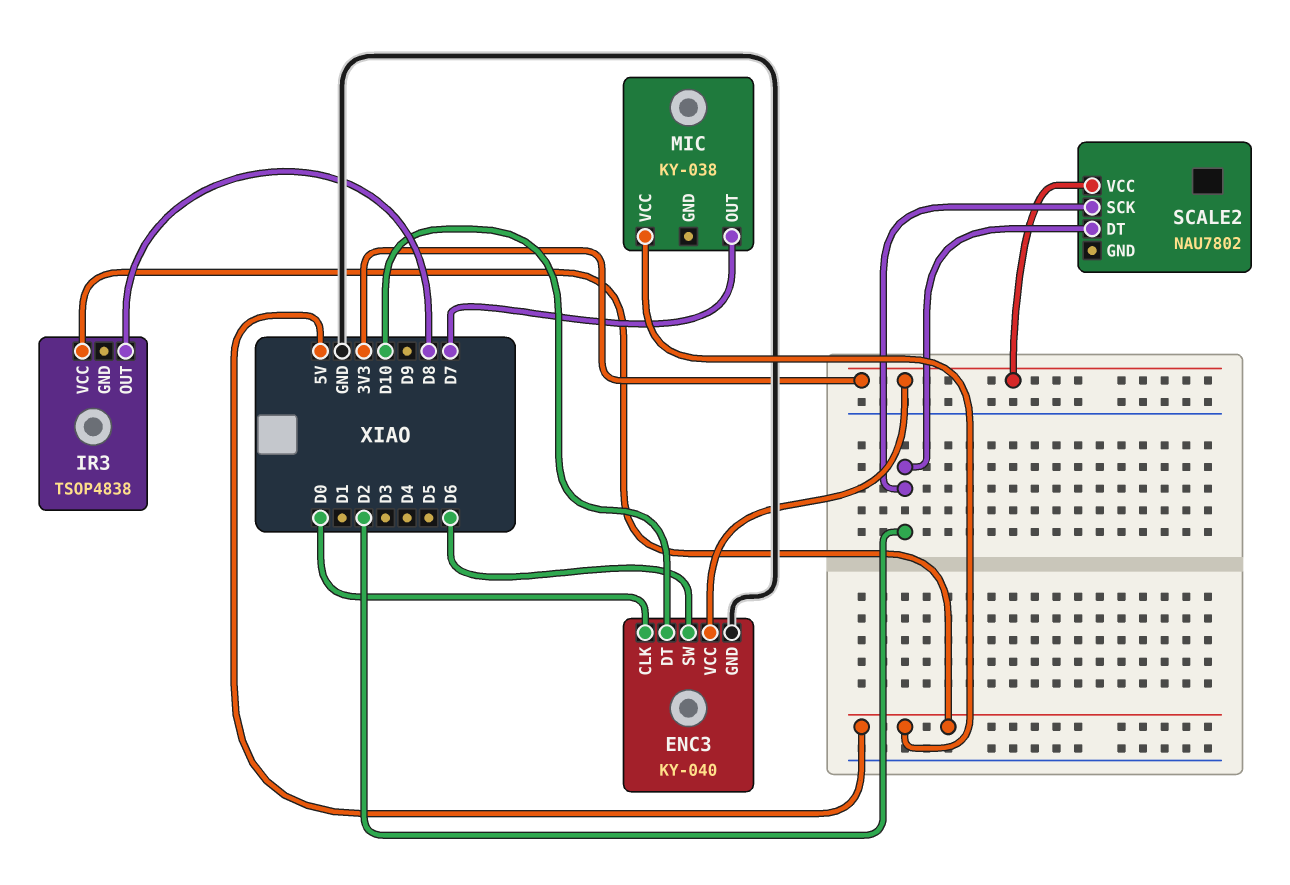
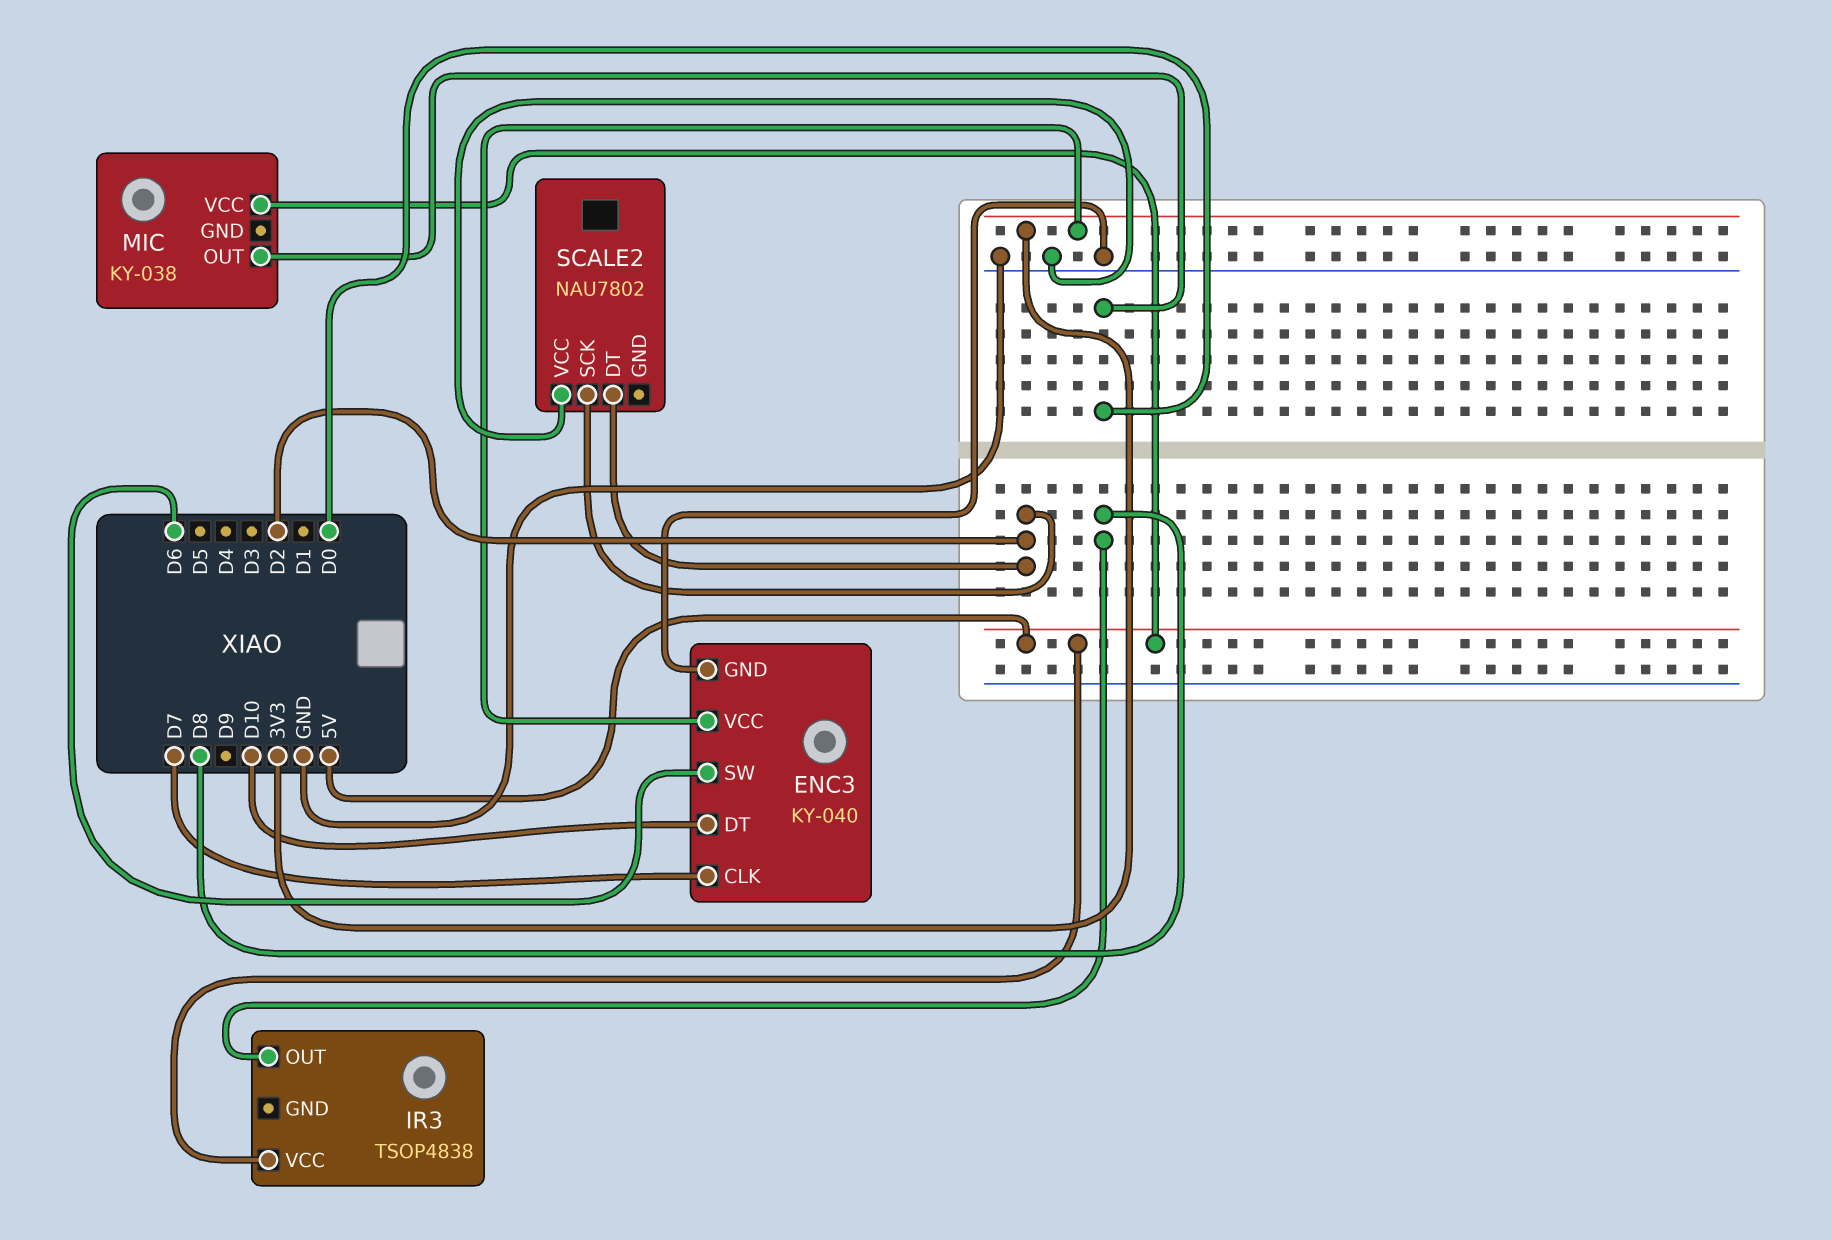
ENC3 pin CLK: D0 -> D7
MIC pin OUT: D7 -> D0
SCALE2 pin VCC: 3V3 -> GND

